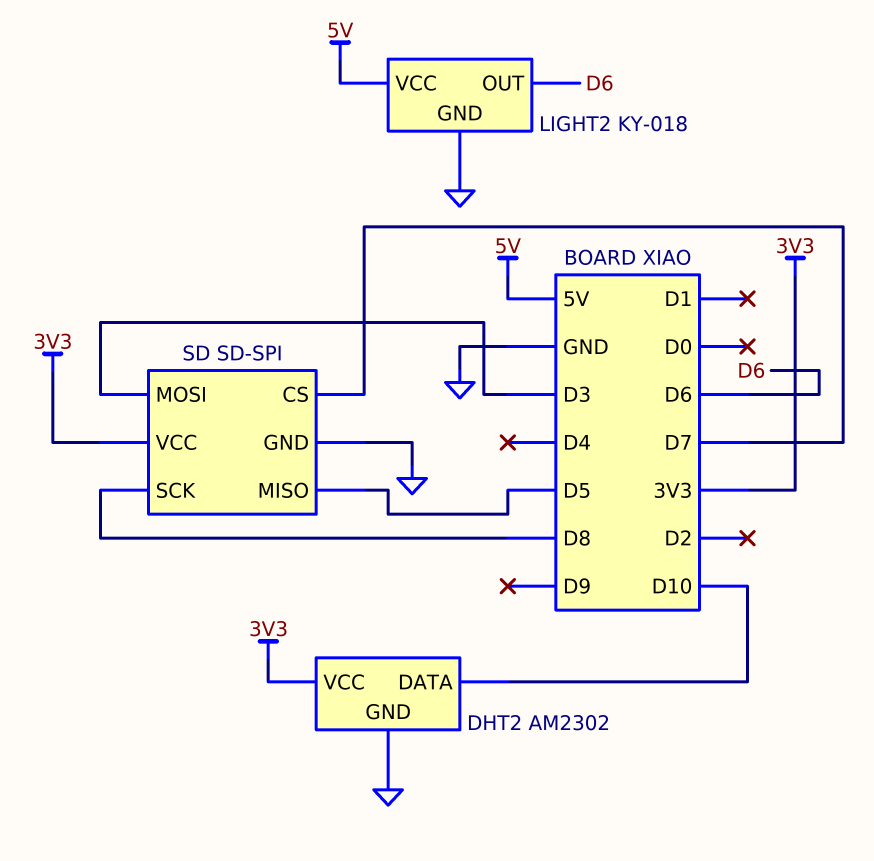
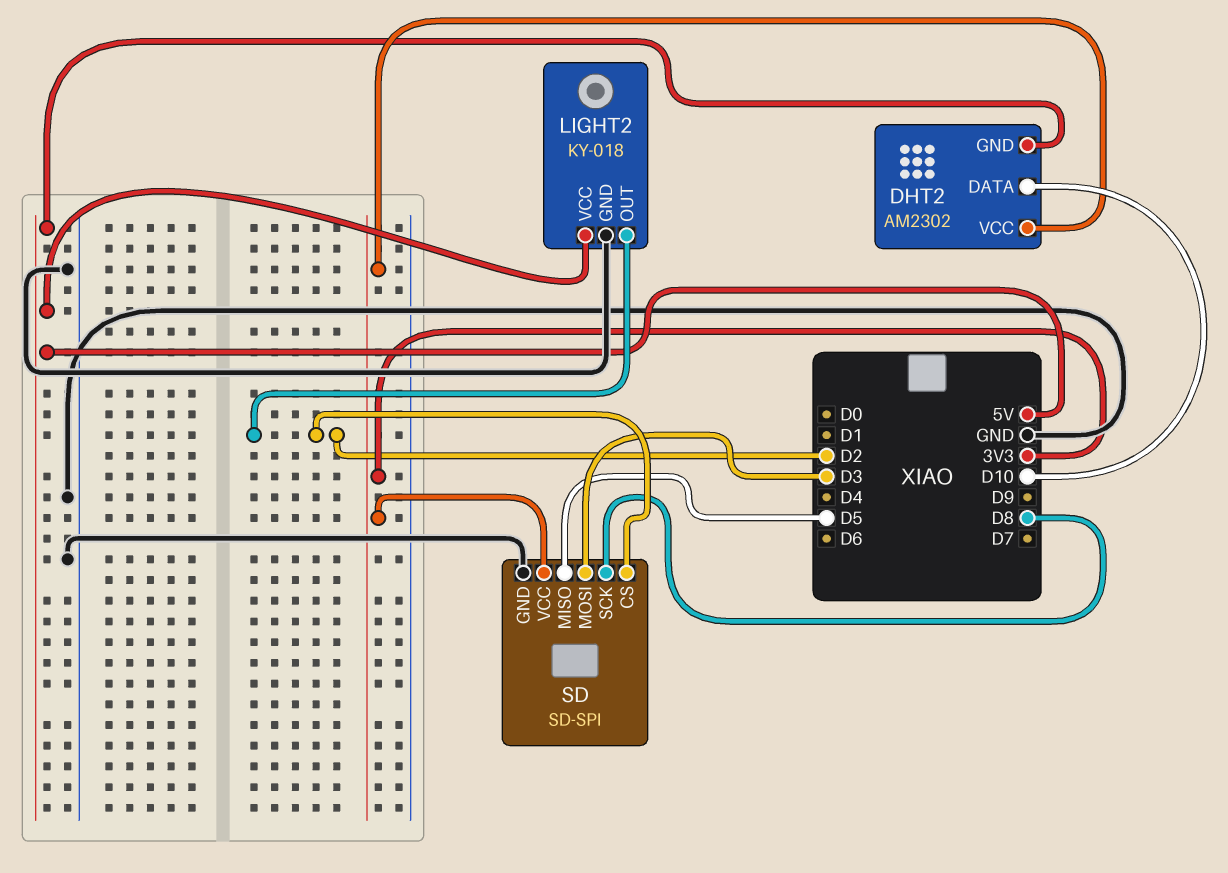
DHT2 pin GND: GND -> 5V
LIGHT2 pin OUT: D6 -> D2
SD pin CS: D7 -> D2

